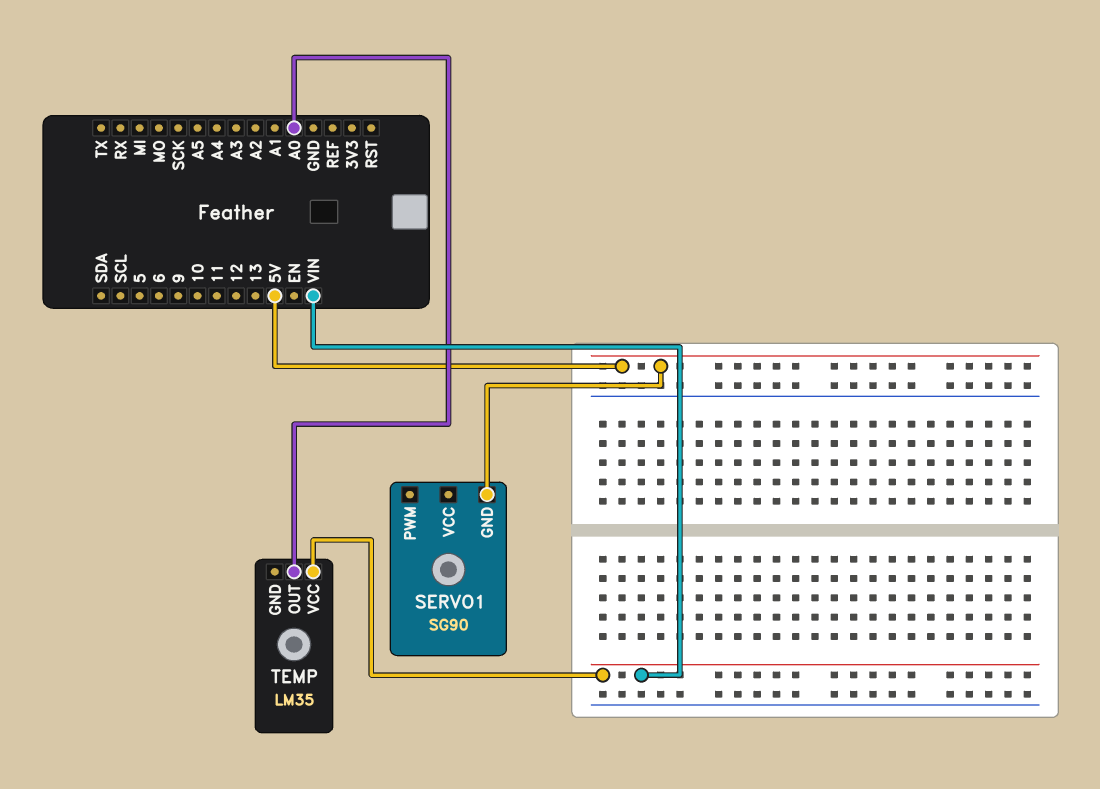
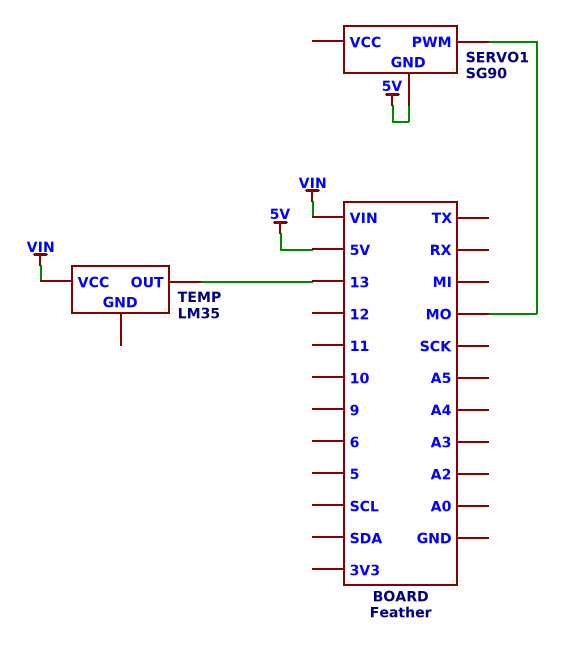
SERVO1 pin PWM: none -> MO
TEMP pin OUT: A0 -> 13

